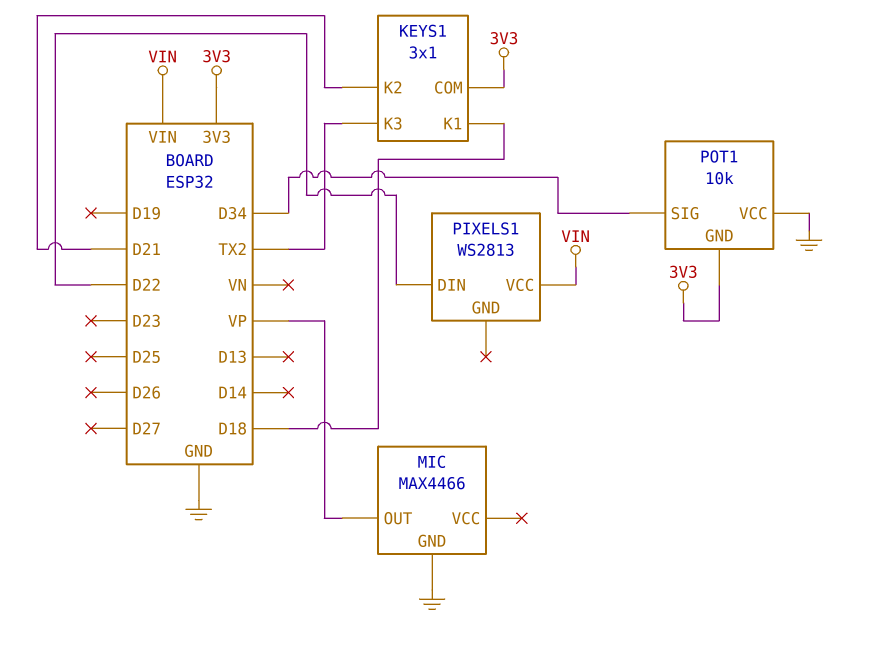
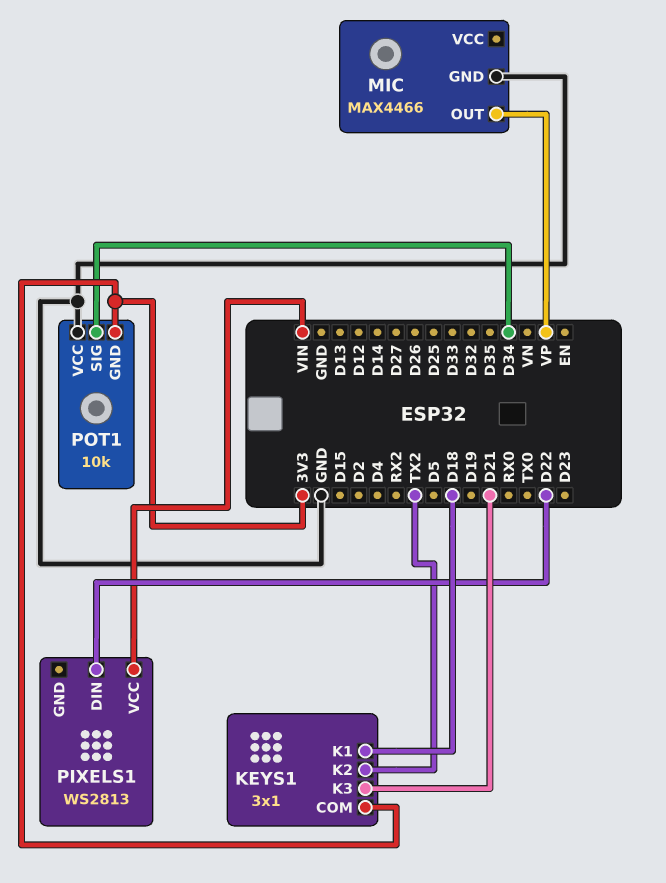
KEYS1 pin K2: D21 -> TX2
KEYS1 pin K3: TX2 -> D21

